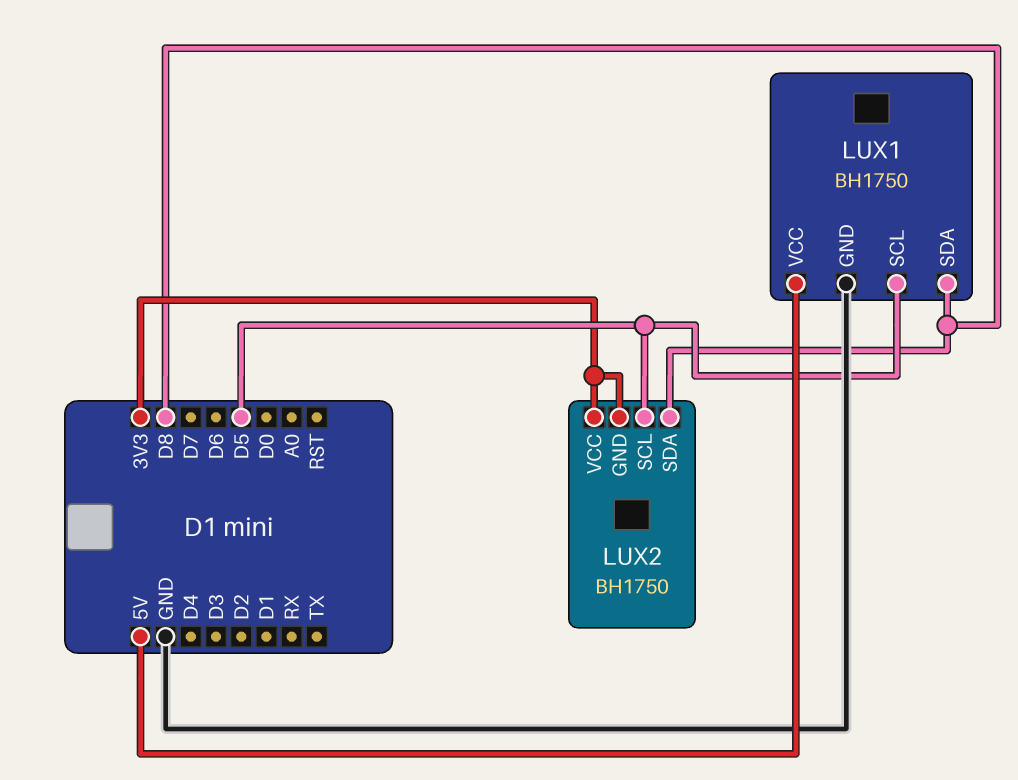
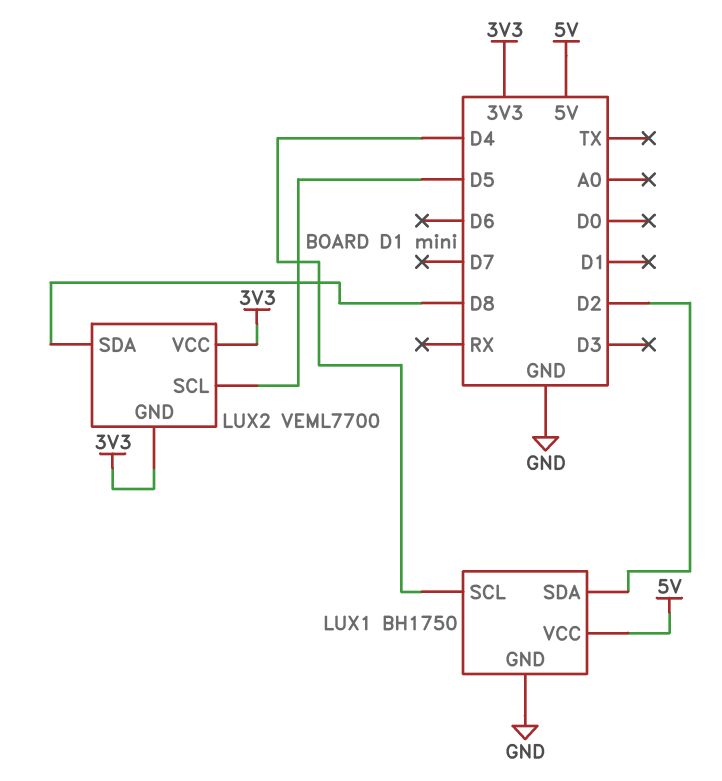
LUX1 pin SCL: D5 -> D4
LUX1 pin SDA: D8 -> D2
LUX2: BH1750 -> VEML7700

